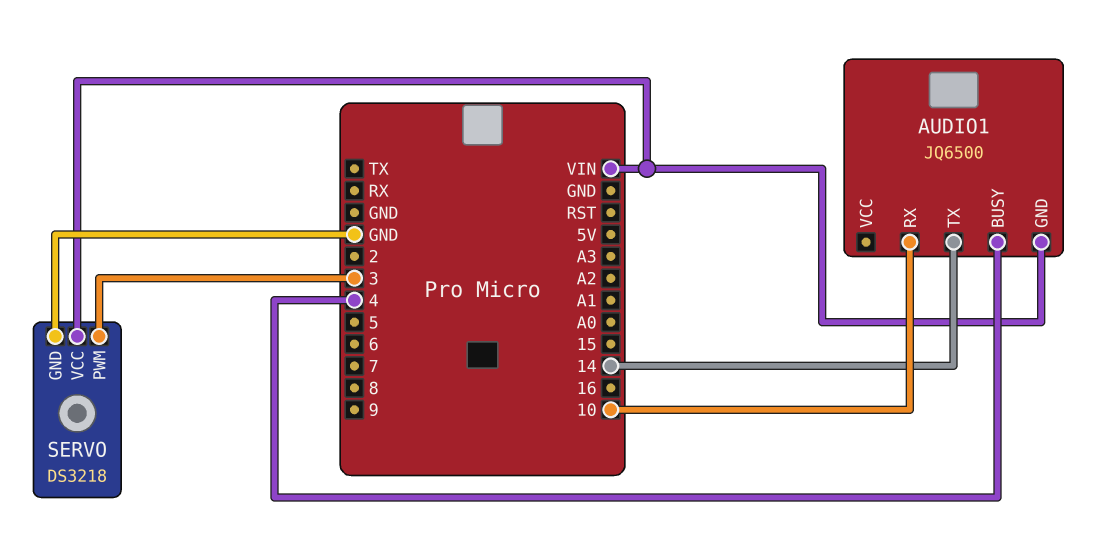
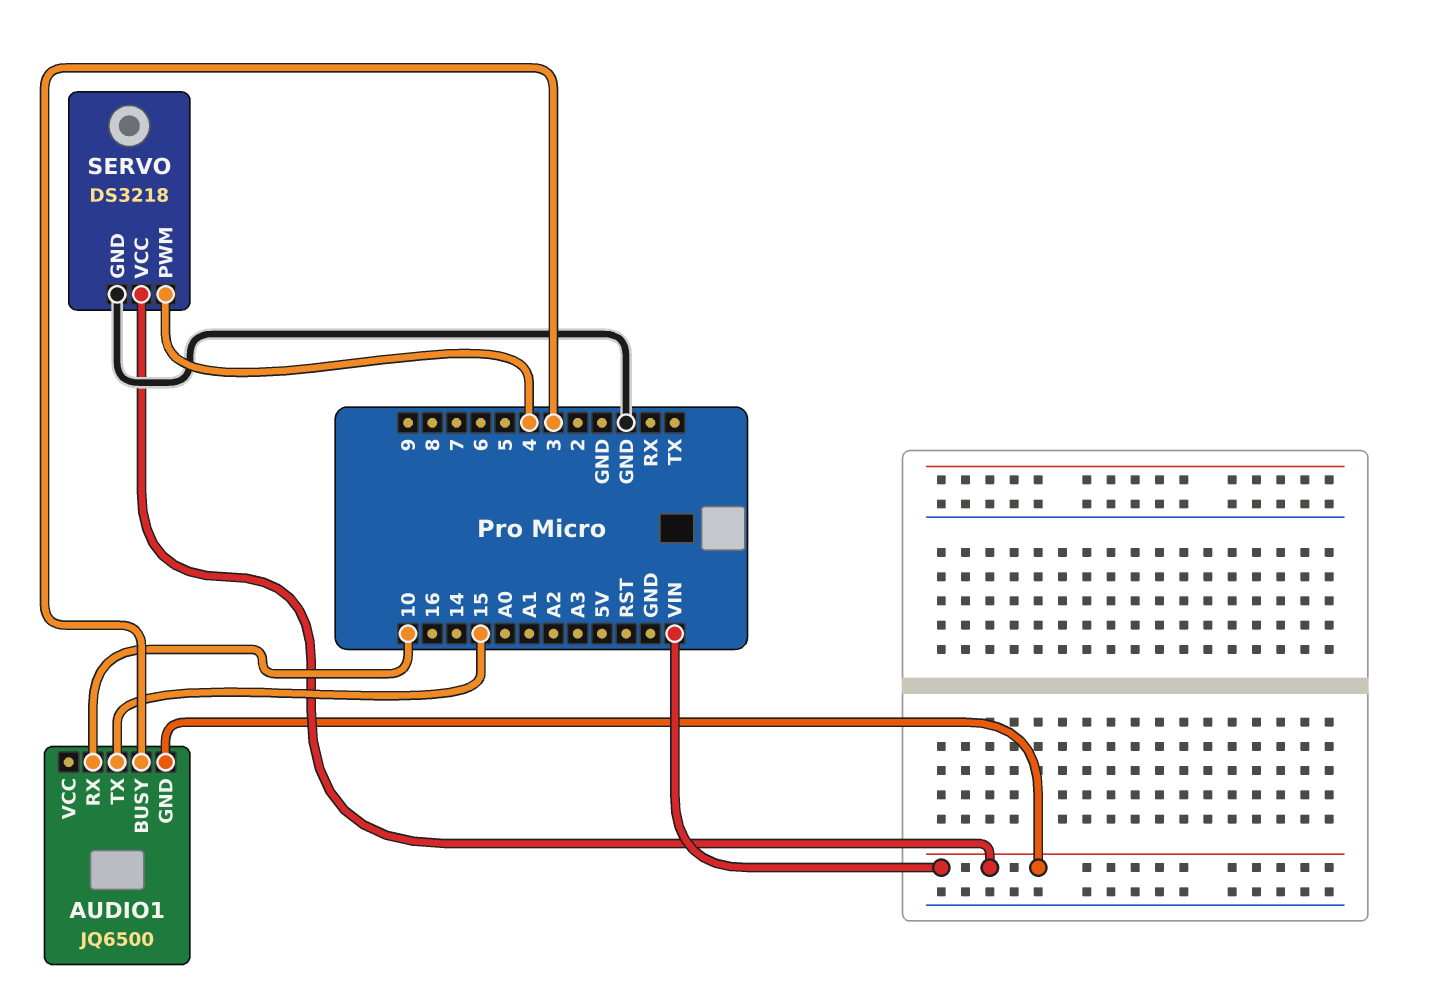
AUDIO1 pin BUSY: 4 -> 3
AUDIO1 pin TX: 14 -> 15
SERVO pin PWM: 3 -> 4

